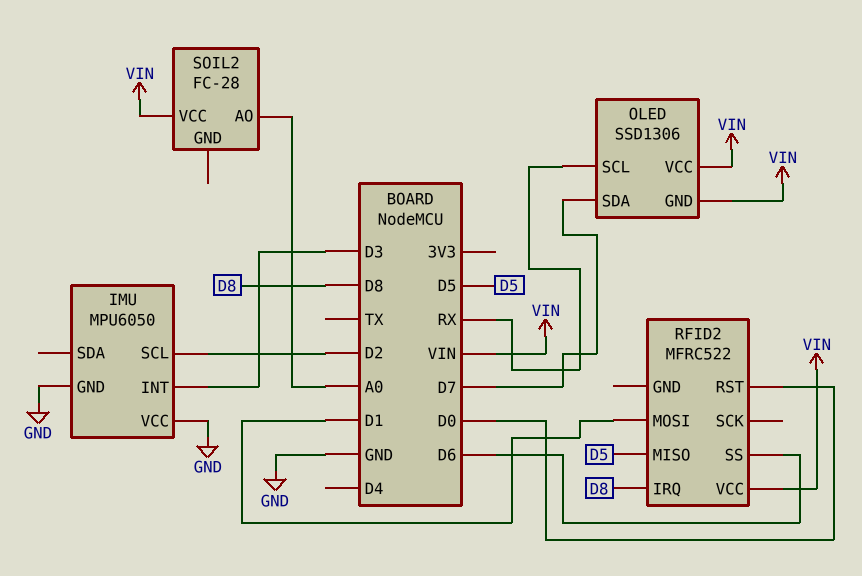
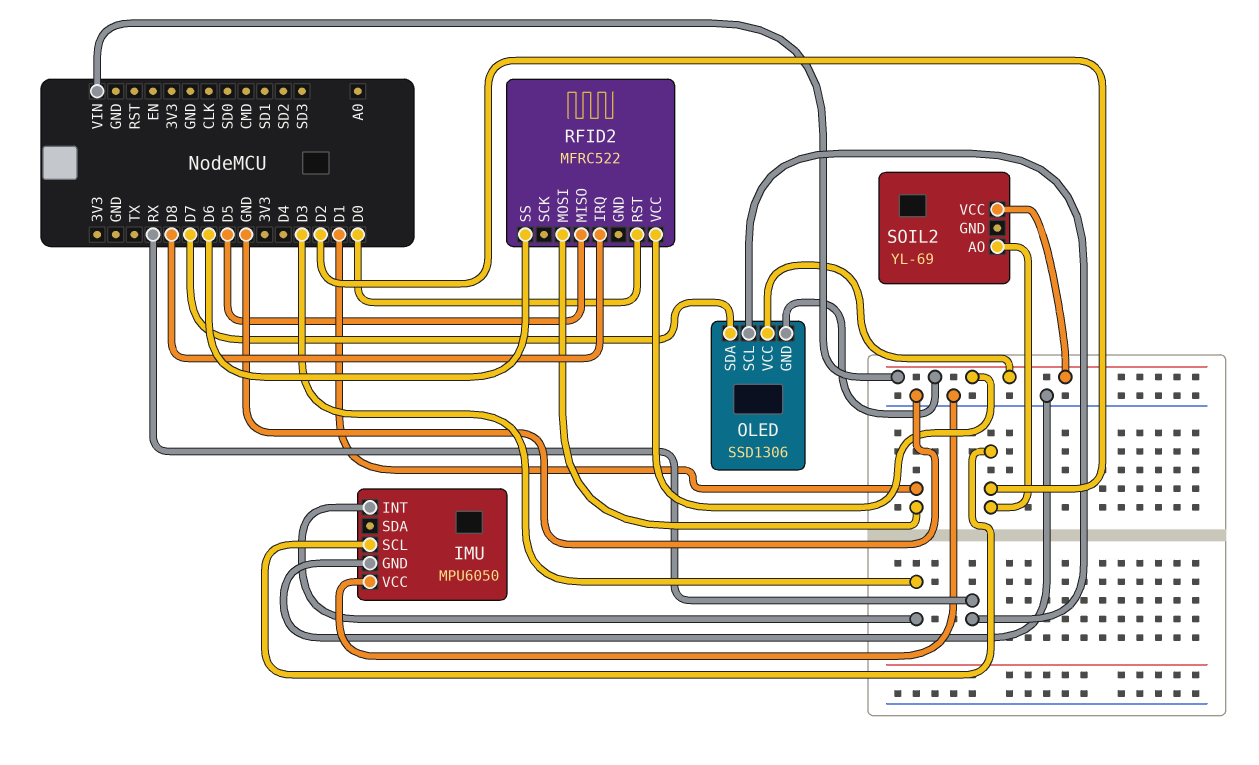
SOIL2: FC-28 -> YL-69
SOIL2 pin AO: A0 -> D2

